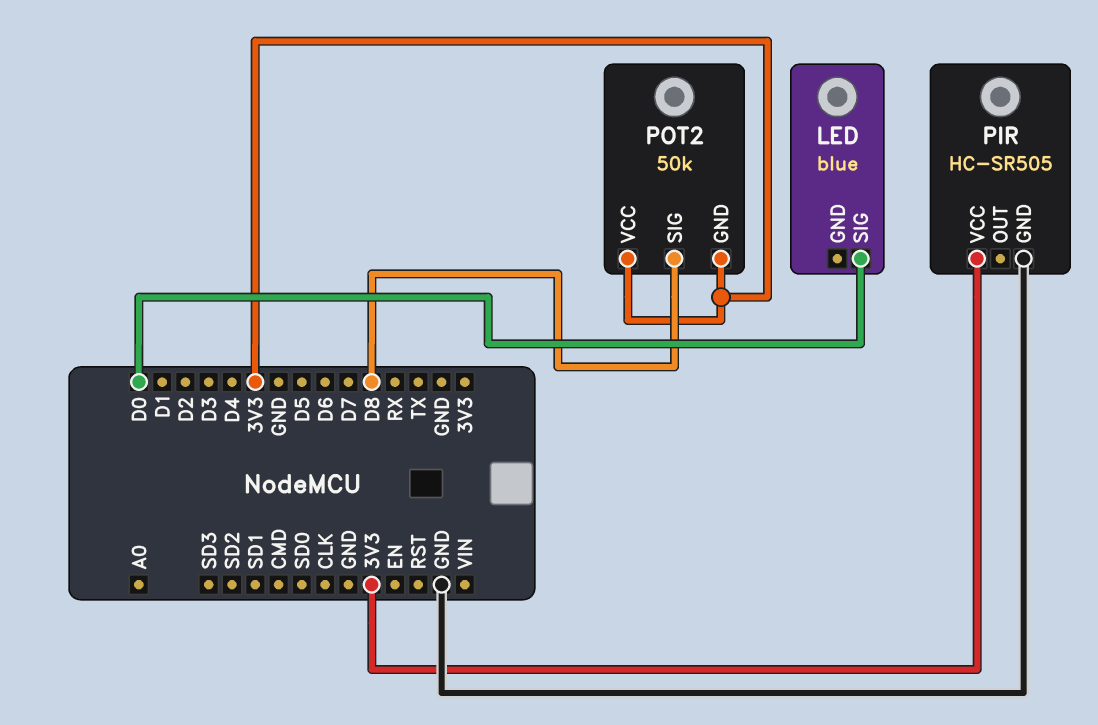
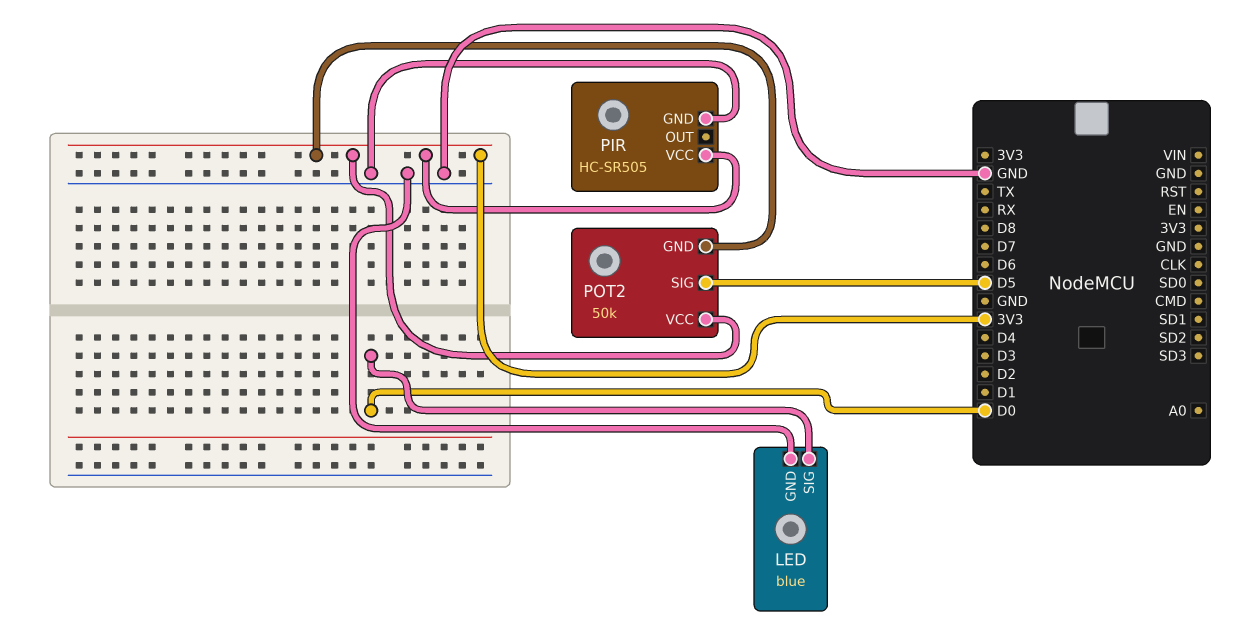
LED pin GND: none -> GND
POT2 pin SIG: D8 -> D5

